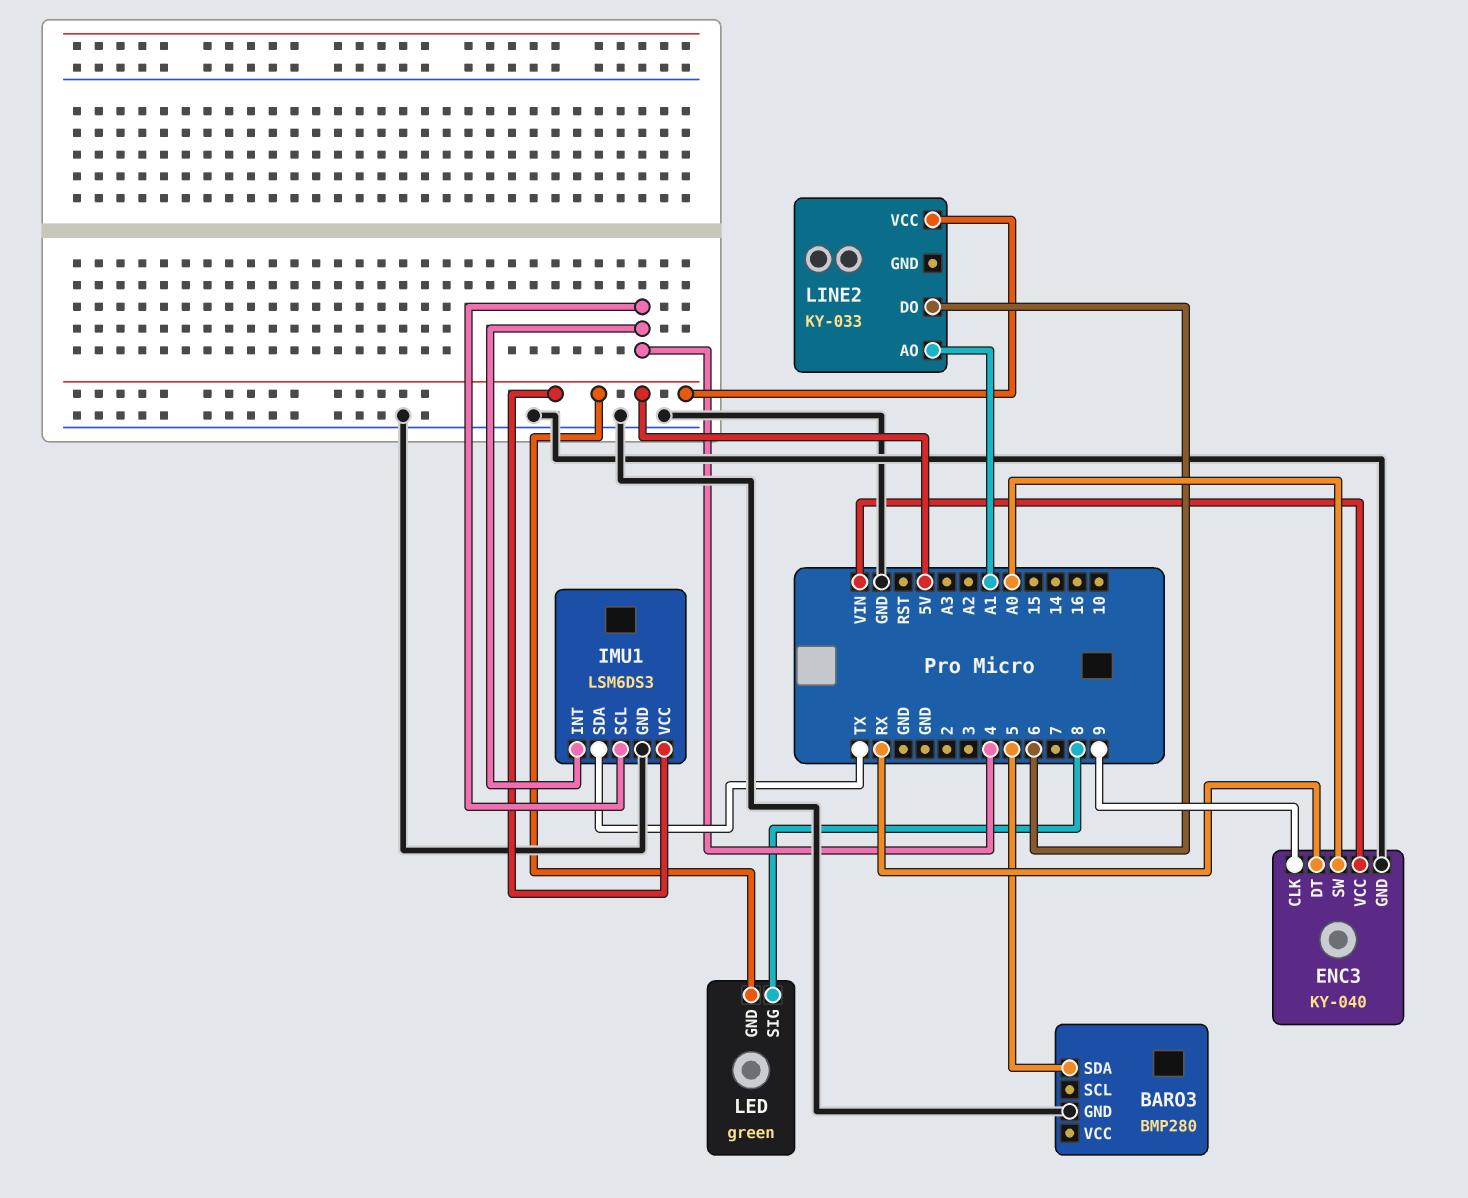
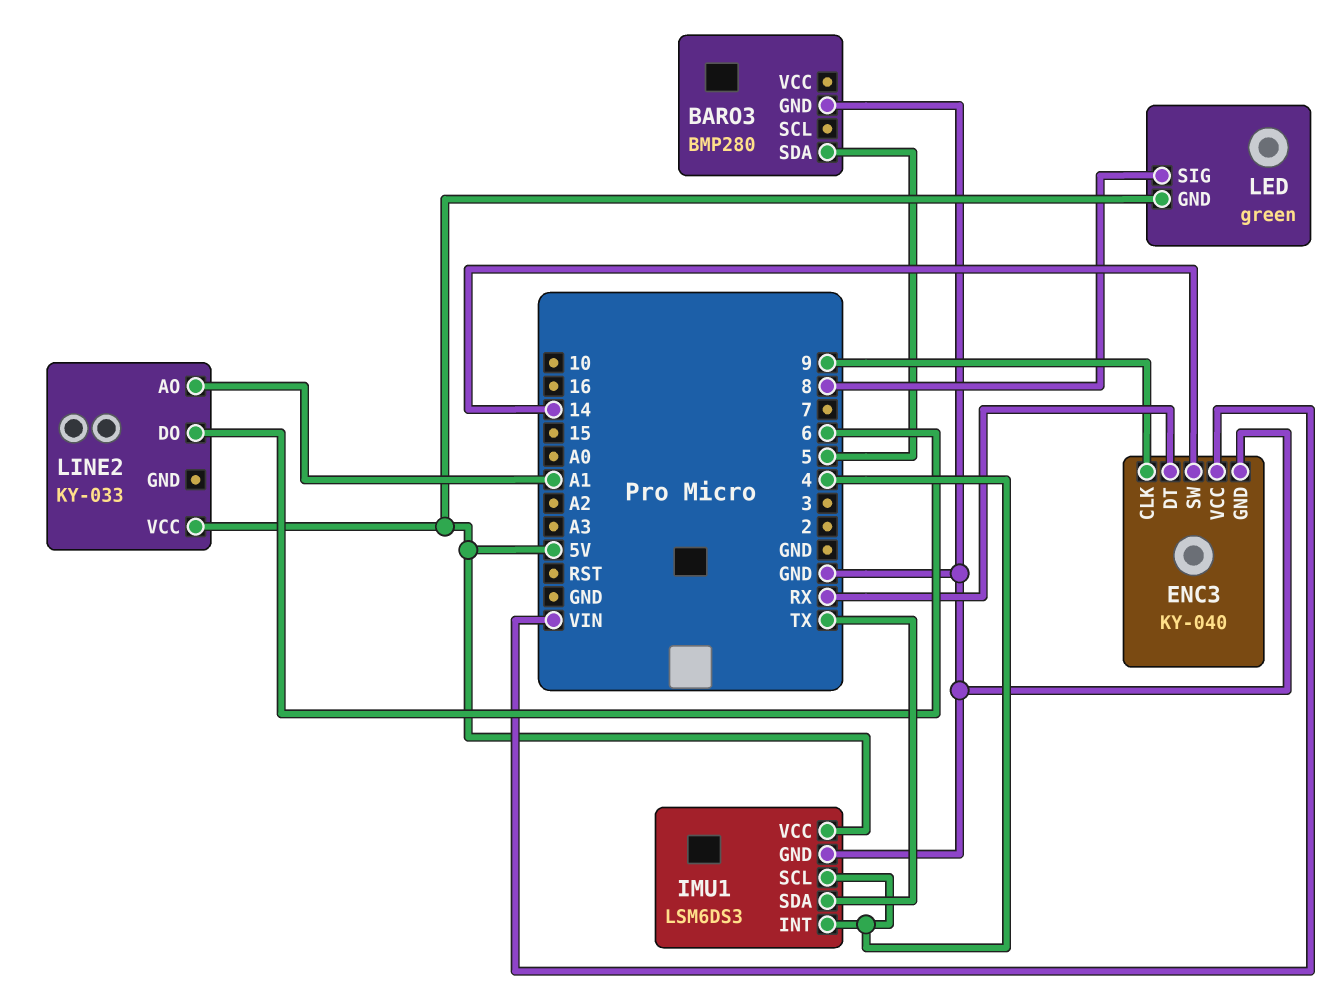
ENC3 pin SW: A0 -> 14

